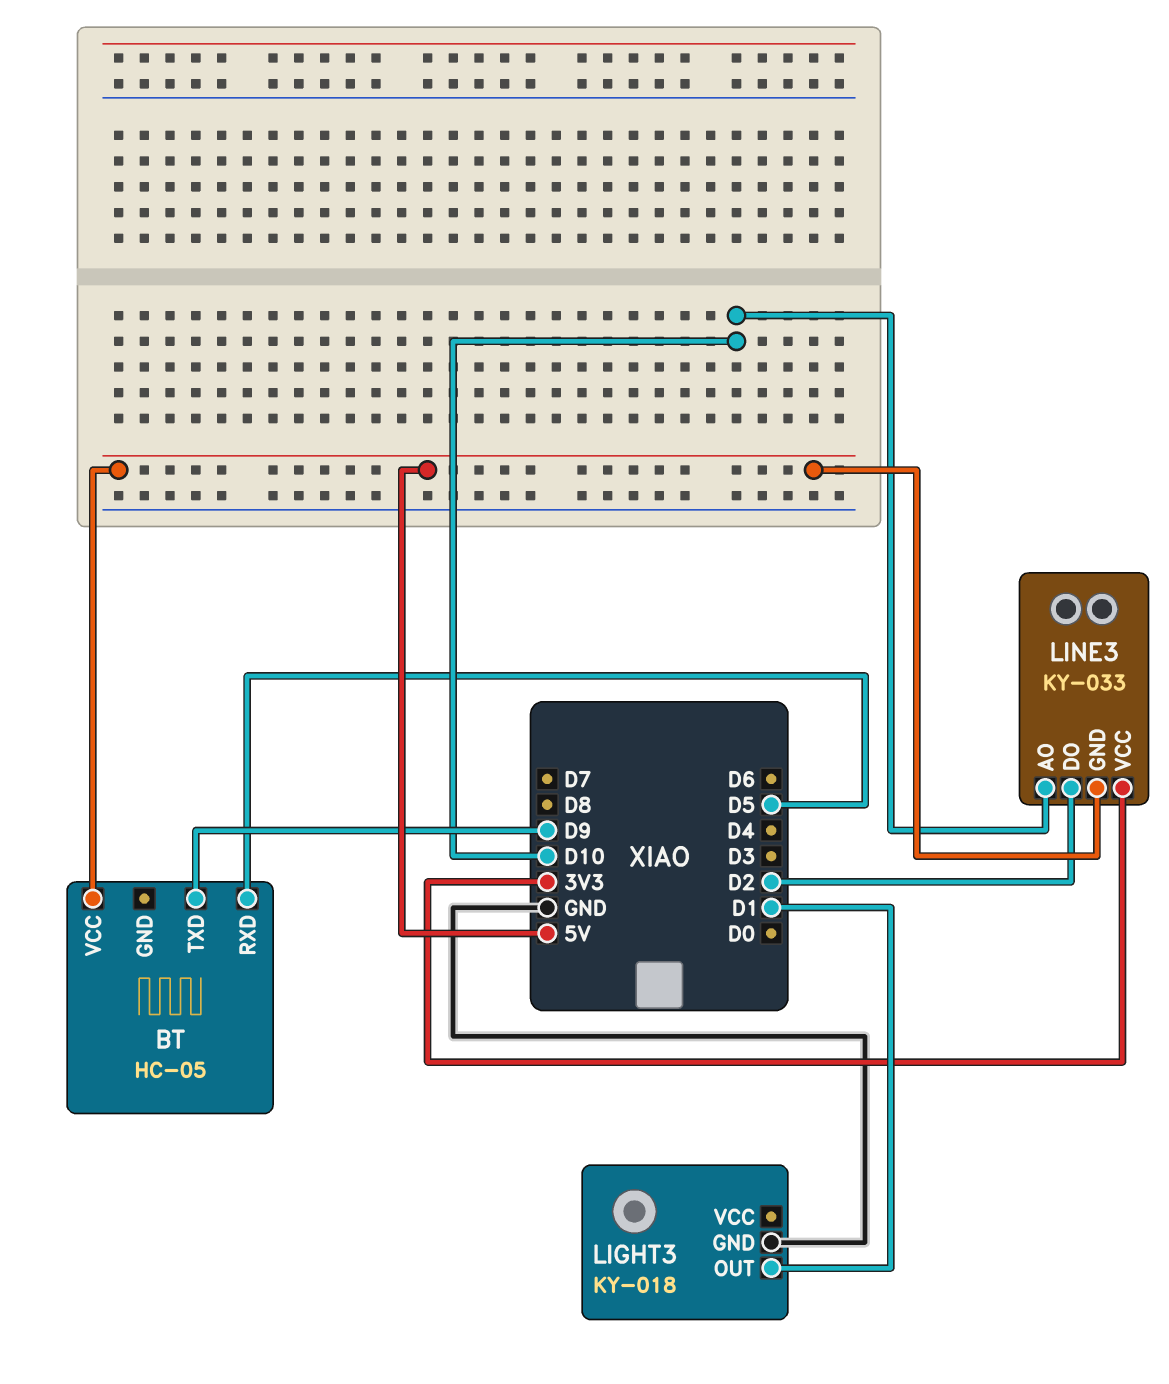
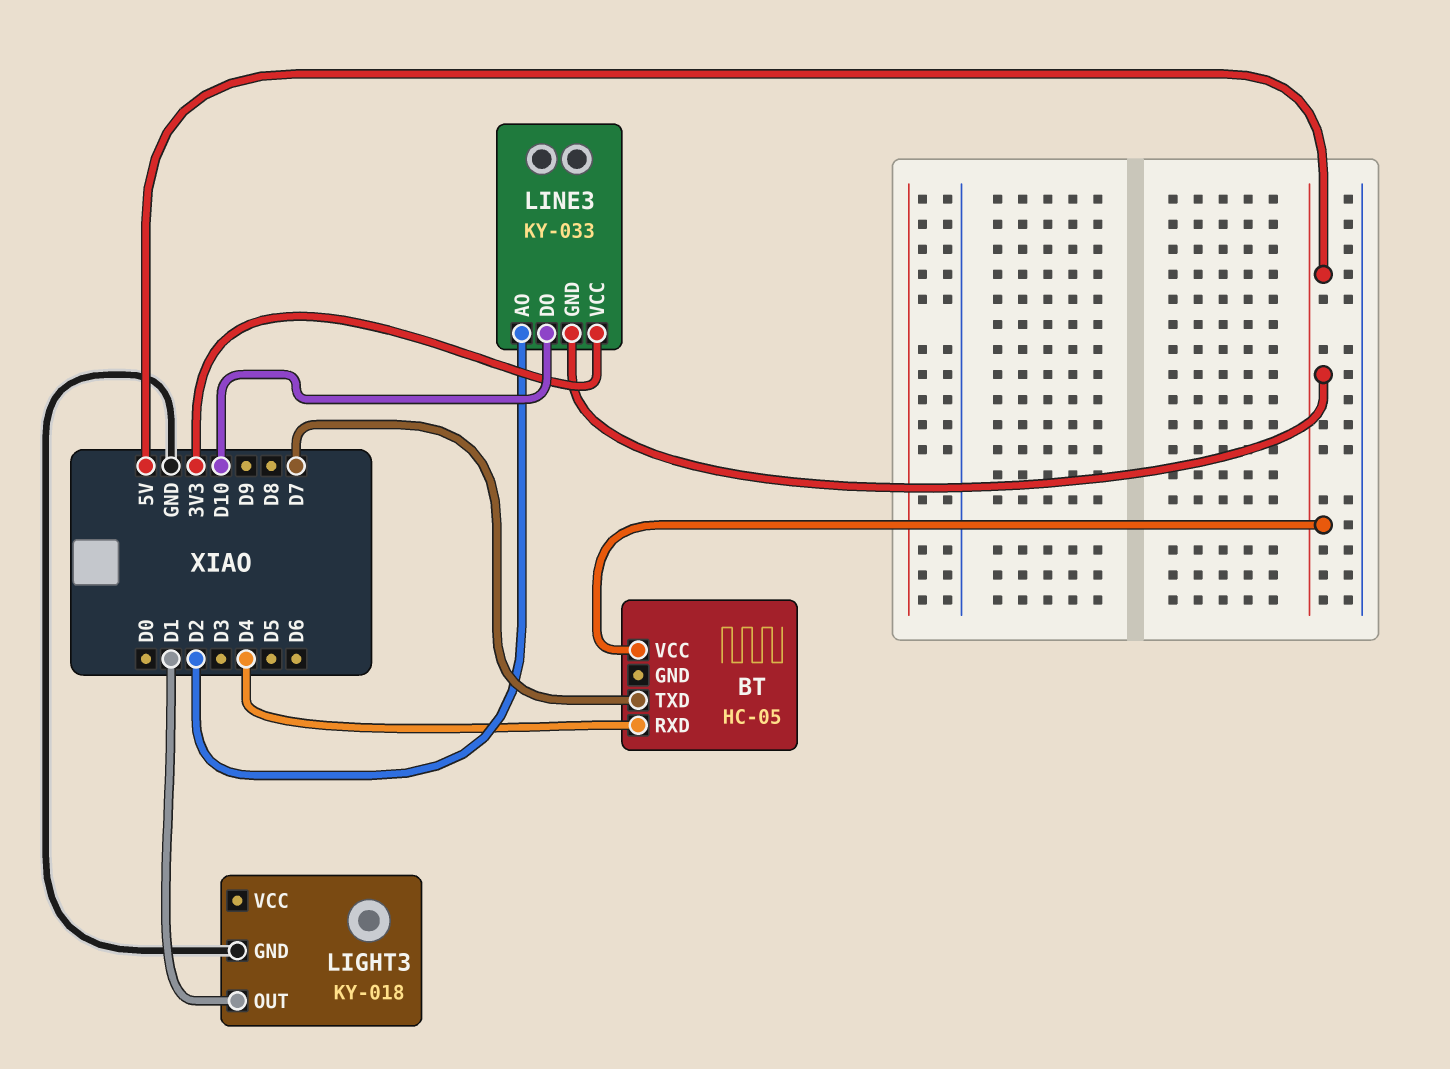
BT pin RXD: D5 -> D4
BT pin TXD: D9 -> D7
LINE3 pin AO: D10 -> D2
LINE3 pin DO: D2 -> D10

